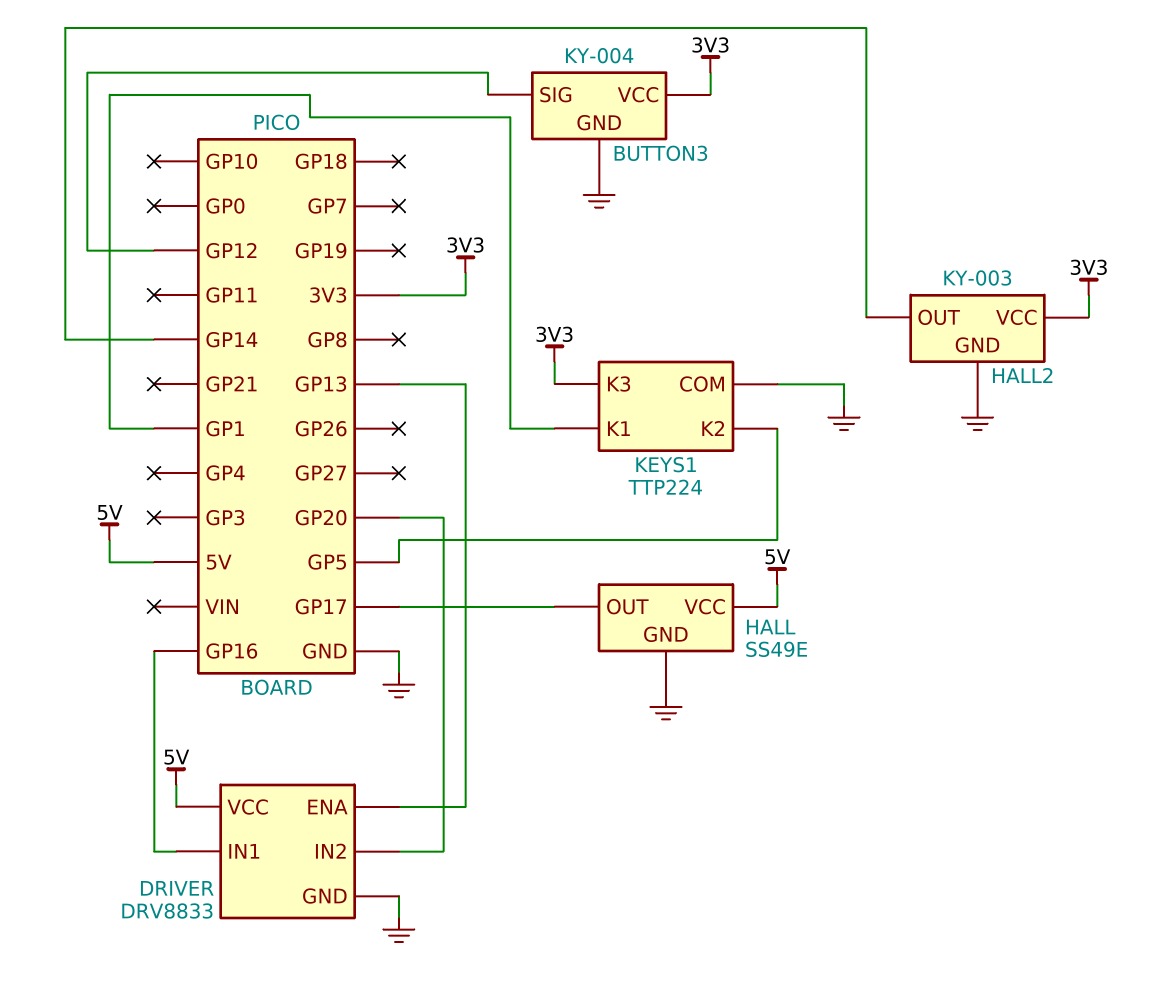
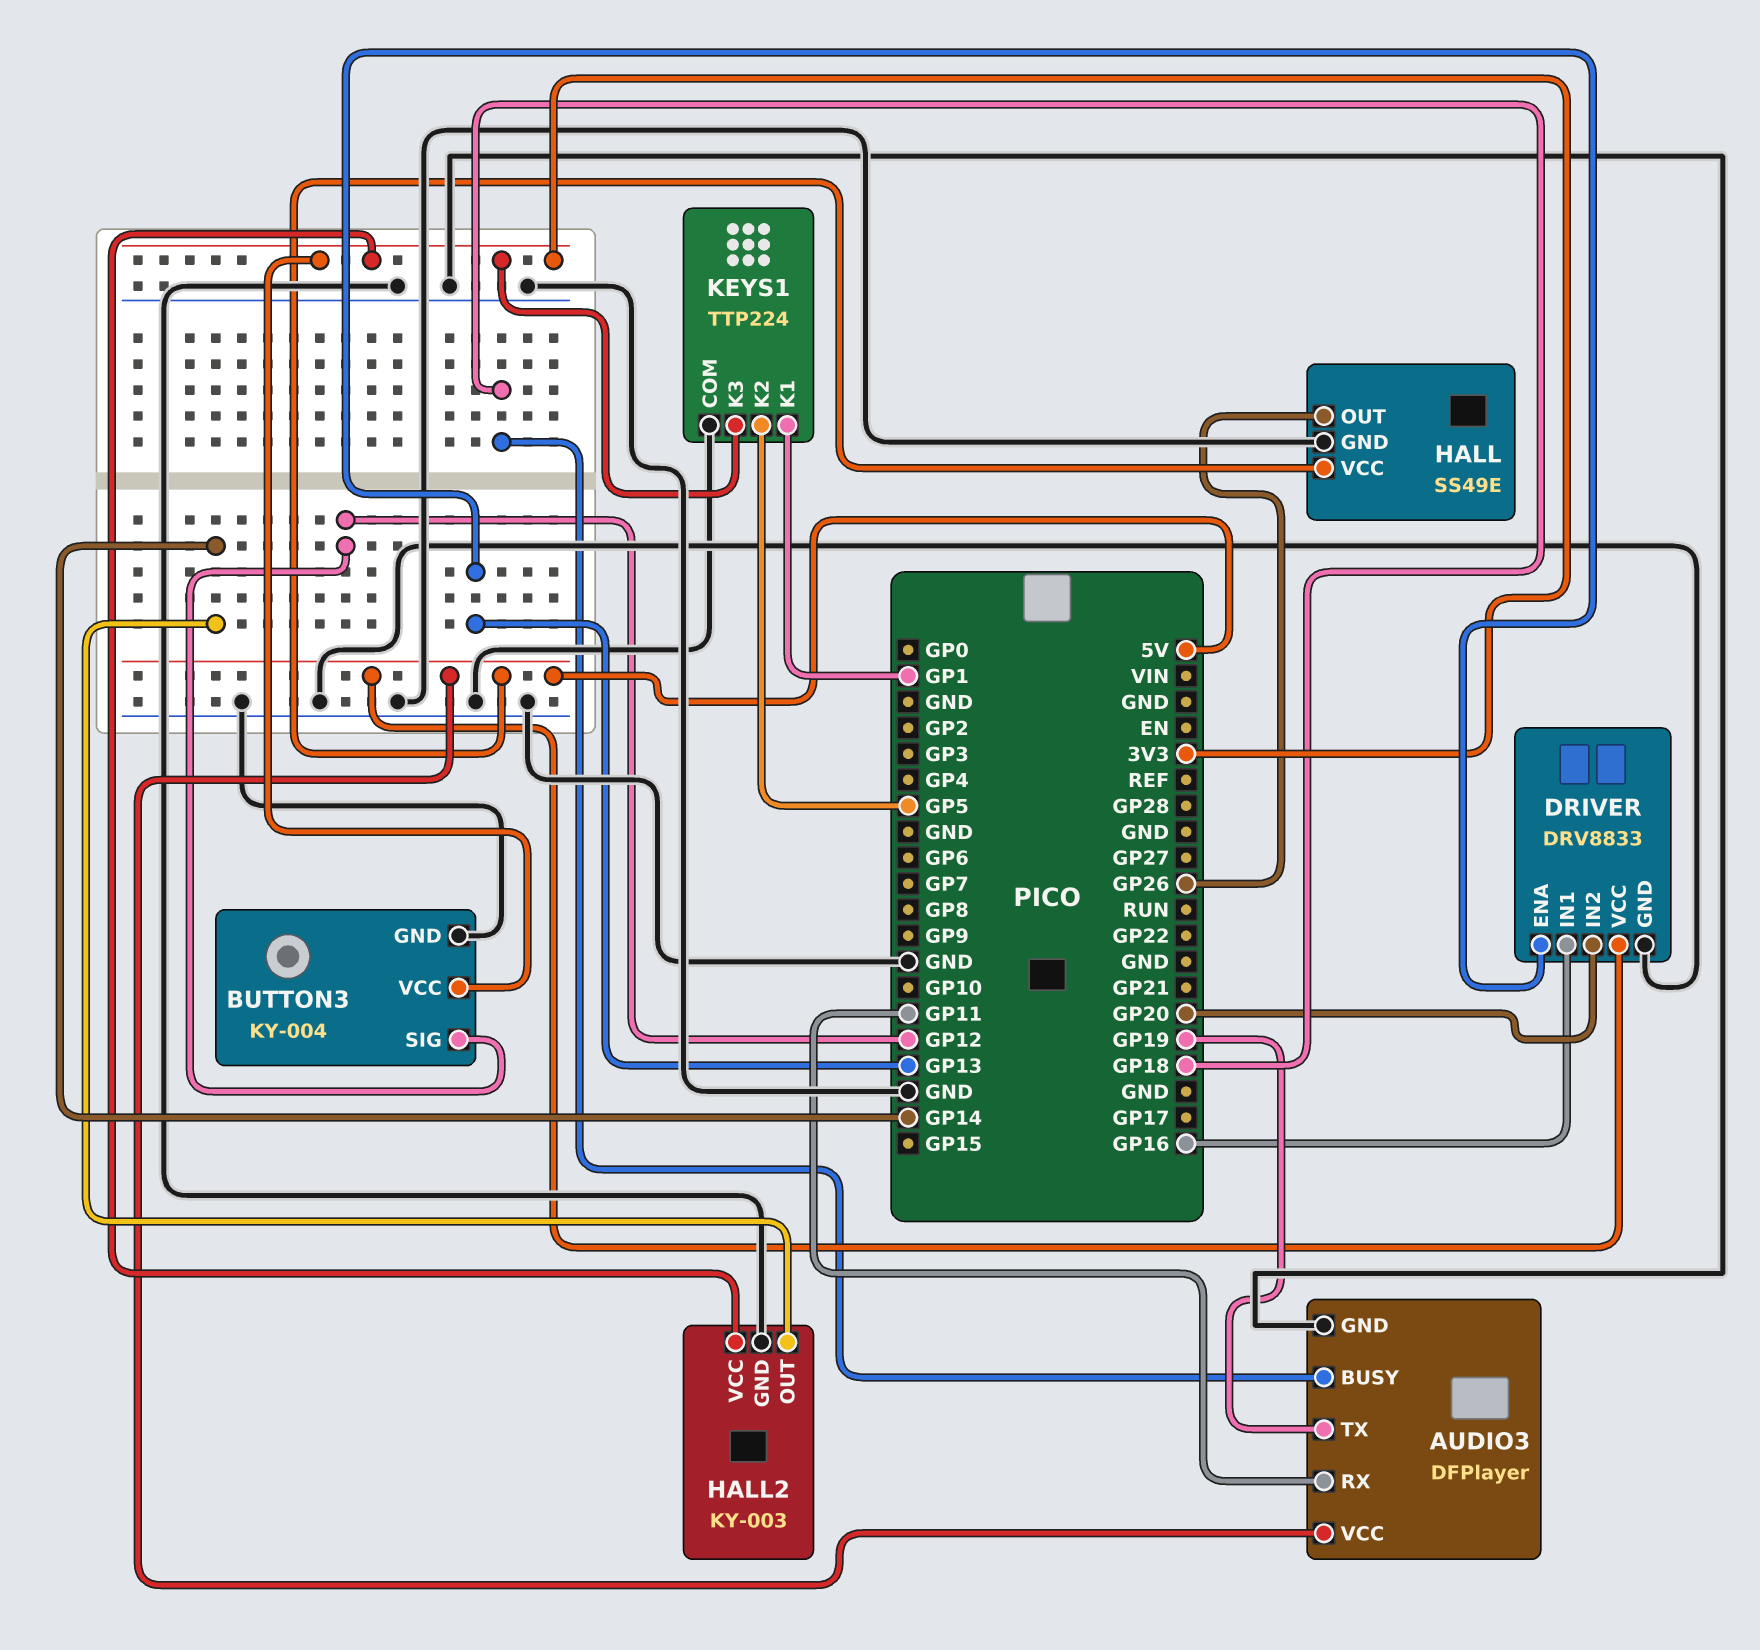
AUDIO3: none -> DFPlayer
AUDIO3 pin BUSY: none -> GP18
AUDIO3 pin GND: none -> GND
AUDIO3 pin RX: none -> GP11
AUDIO3 pin TX: none -> GP19
AUDIO3 pin VCC: none -> 5V
HALL pin OUT: GP17 -> GP26

